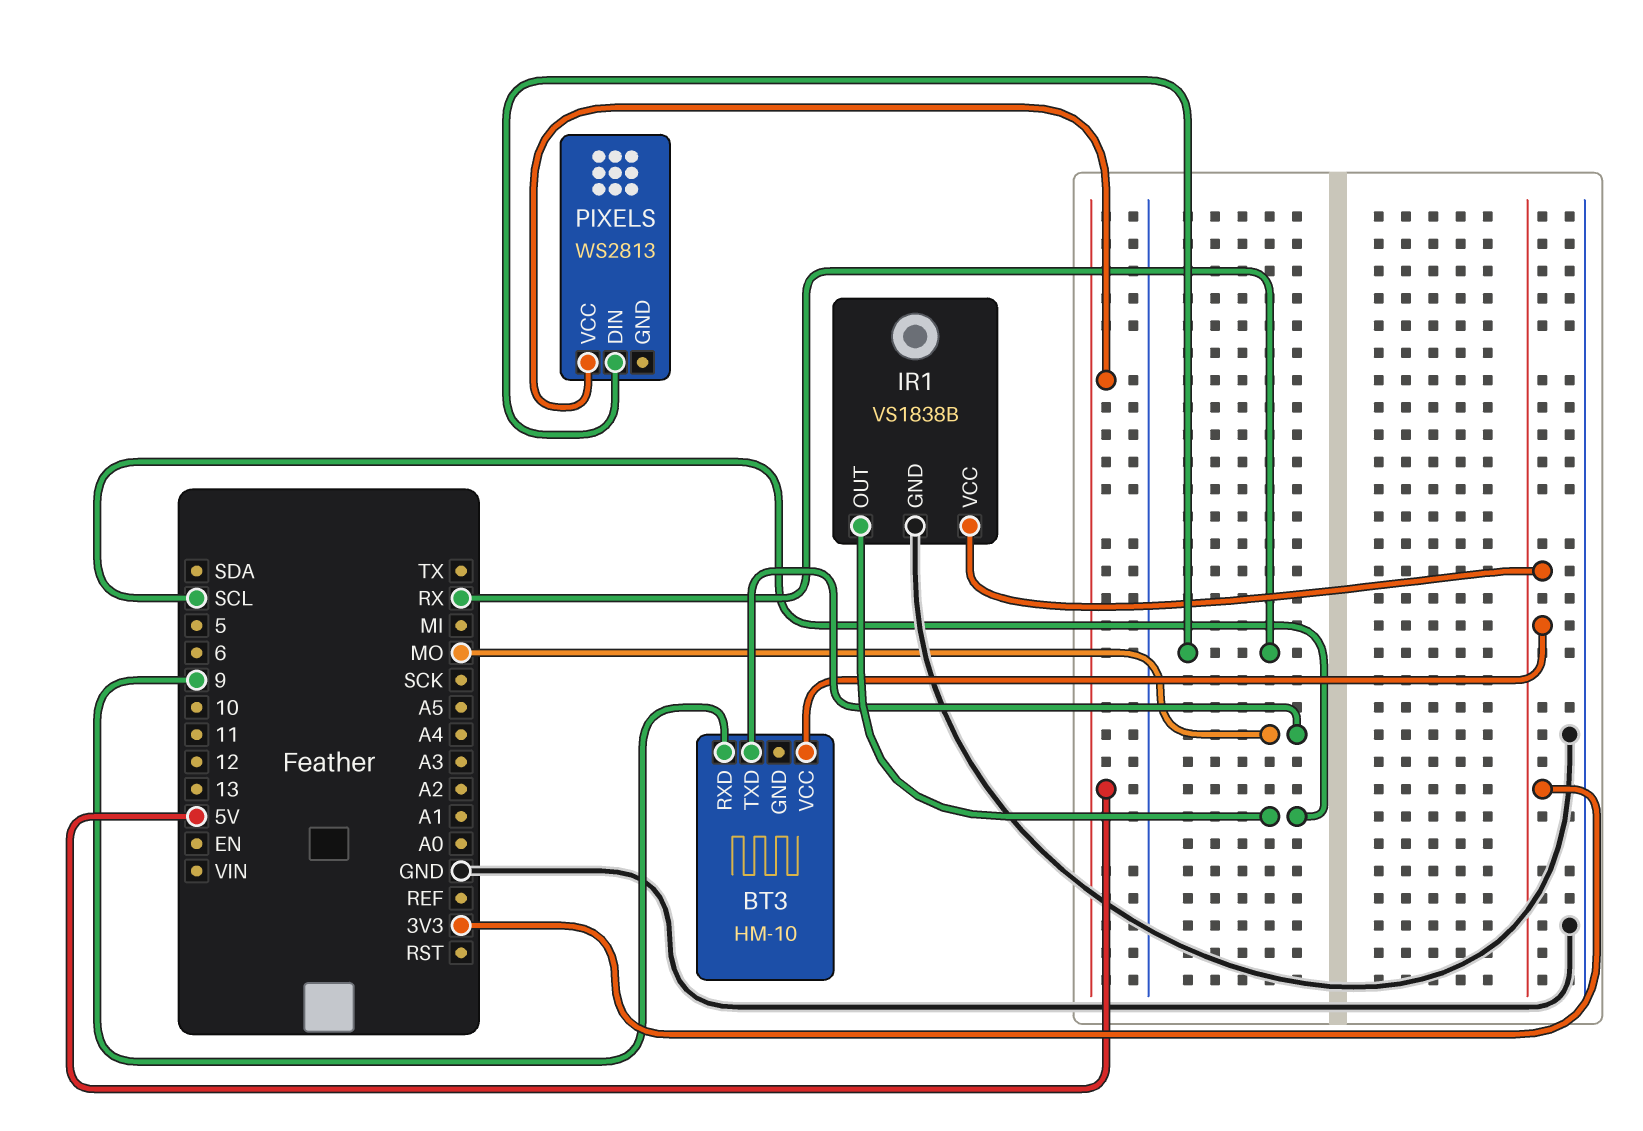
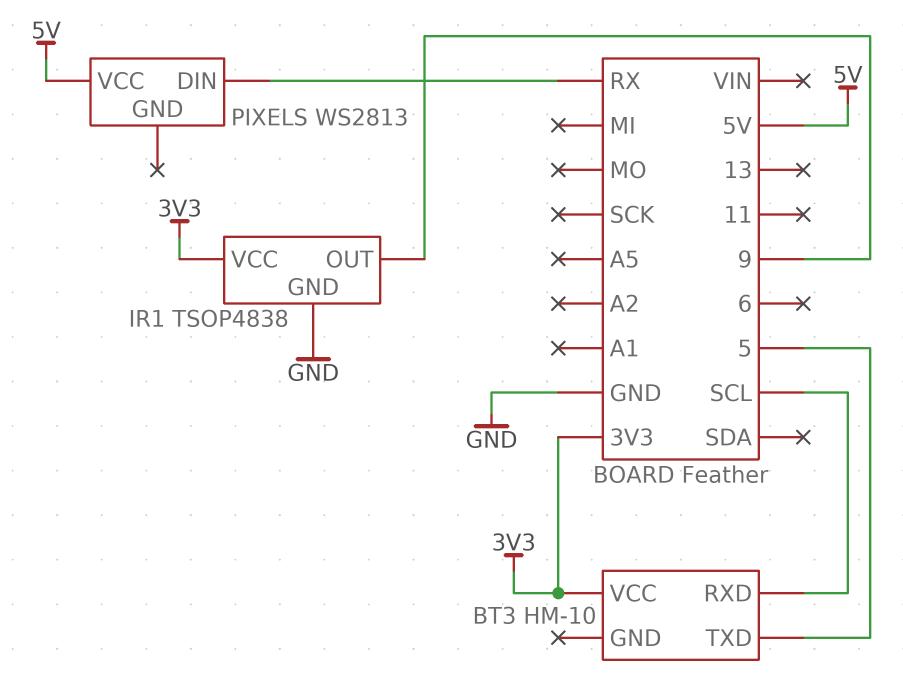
BT3 pin RXD: 9 -> SCL
BT3 pin TXD: MO -> 5
IR1: VS1838B -> TSOP4838
IR1 pin OUT: SCL -> 9

